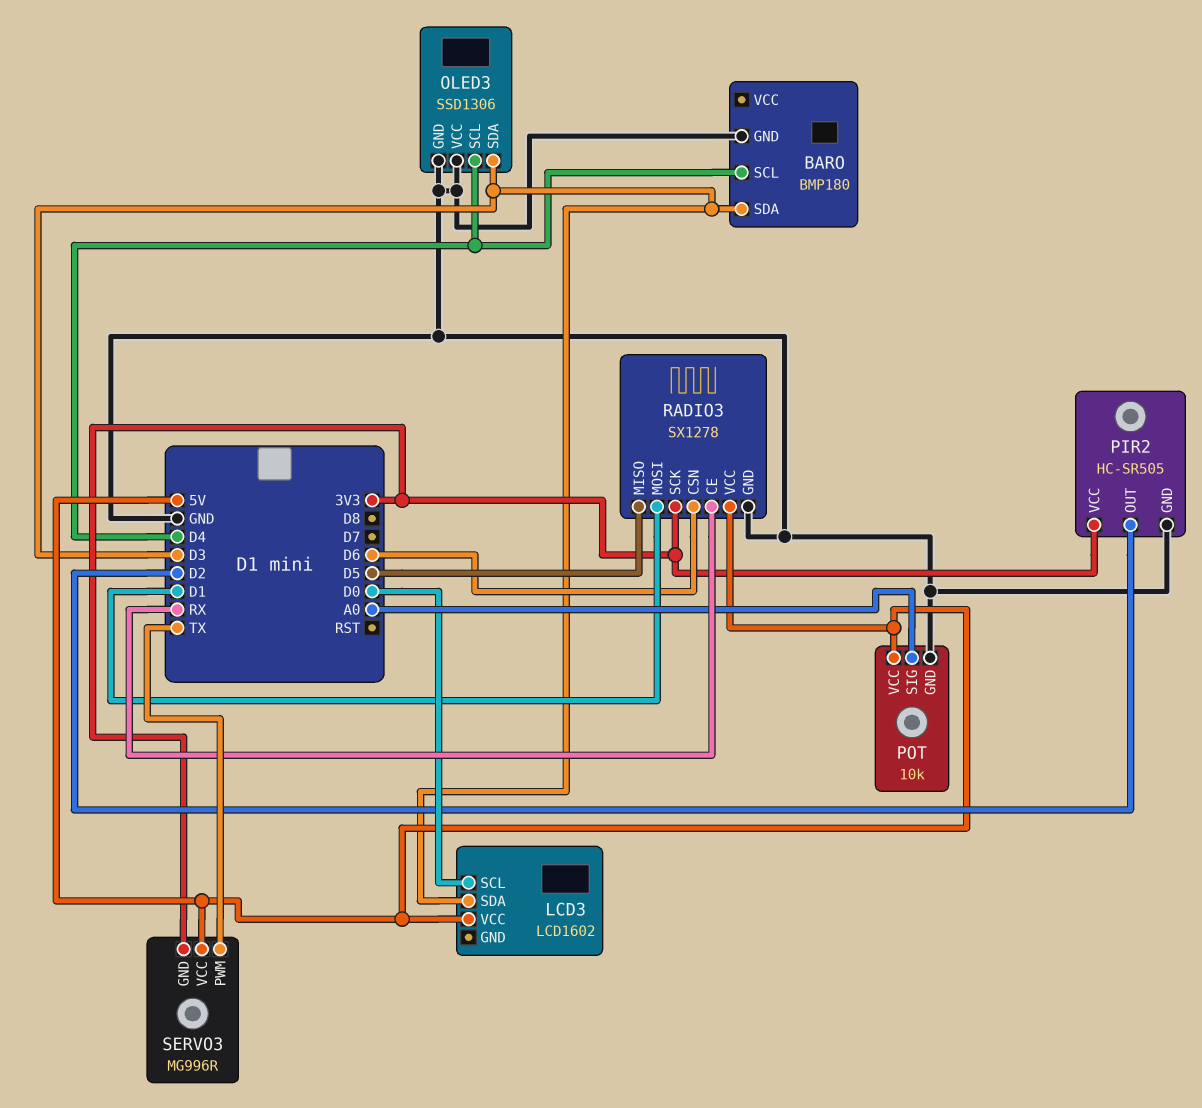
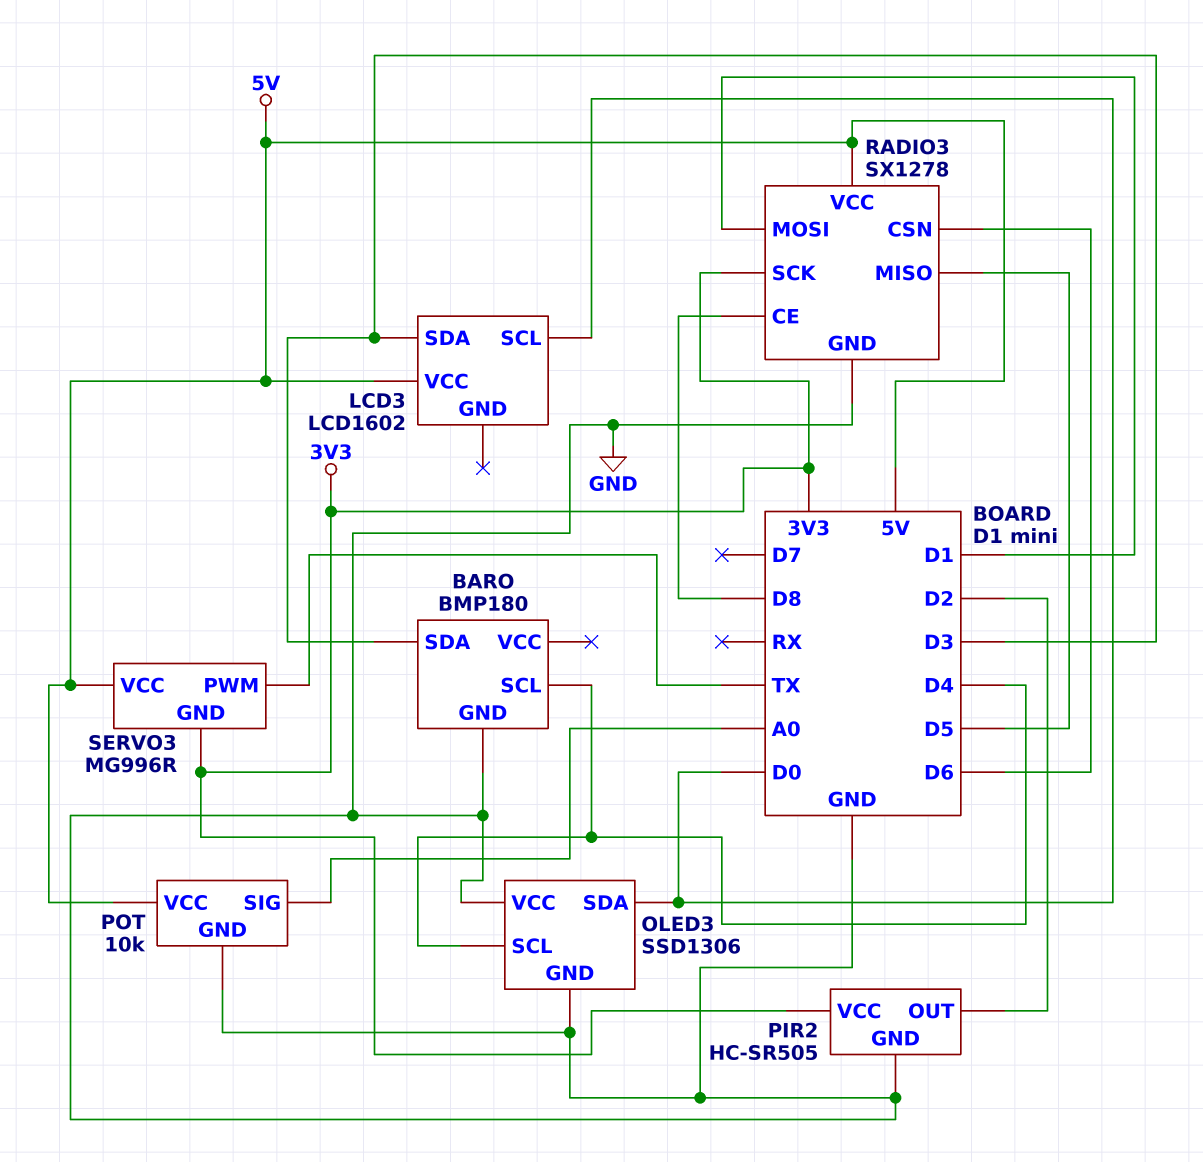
OLED3 pin SDA: D3 -> D0
RADIO3 pin CE: RX -> D8

